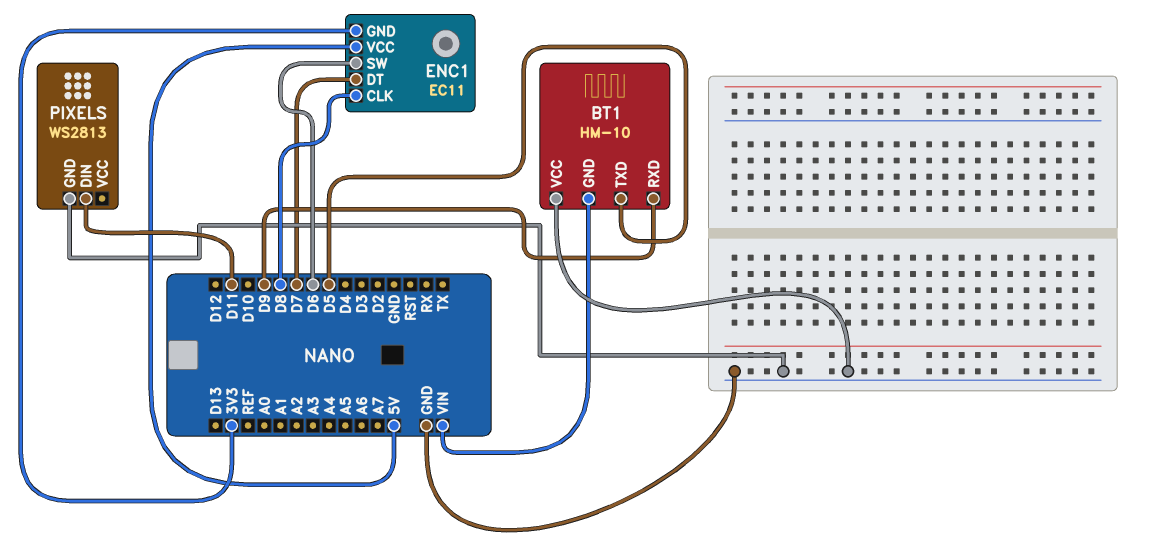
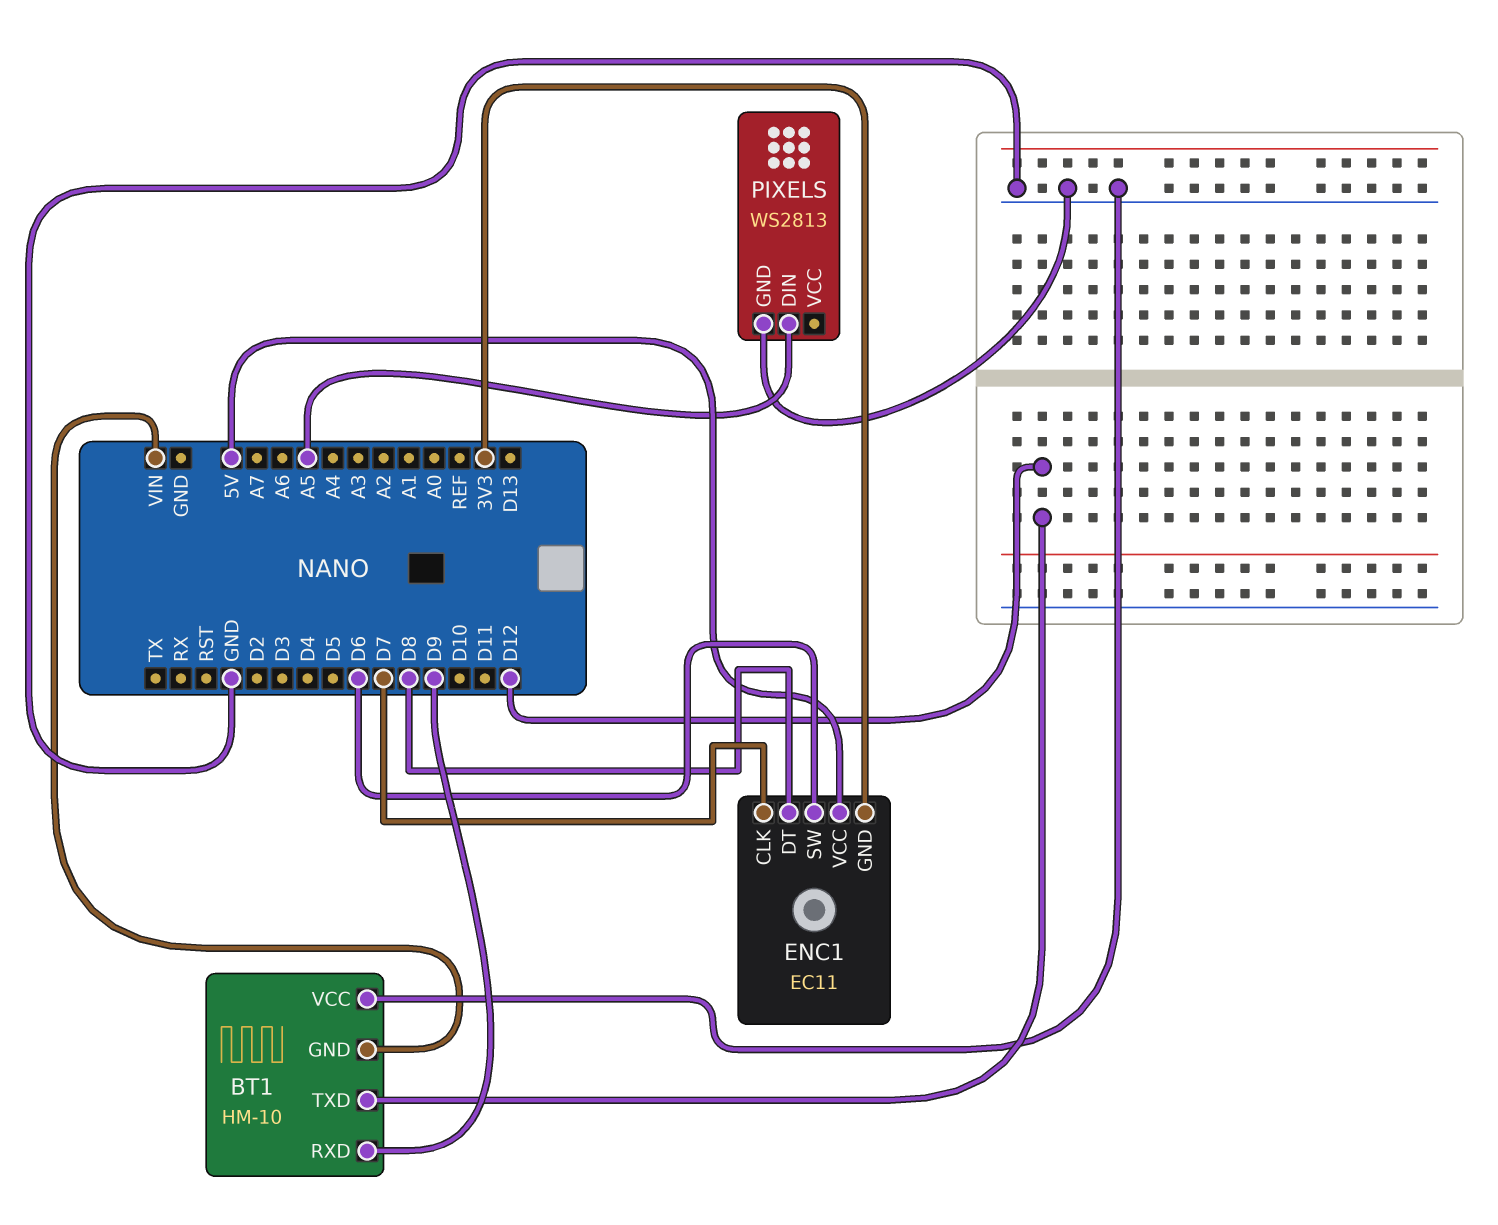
BT1 pin TXD: D5 -> D12
ENC1 pin CLK: D8 -> D7
ENC1 pin DT: D7 -> D8
PIXELS pin DIN: D11 -> A5

